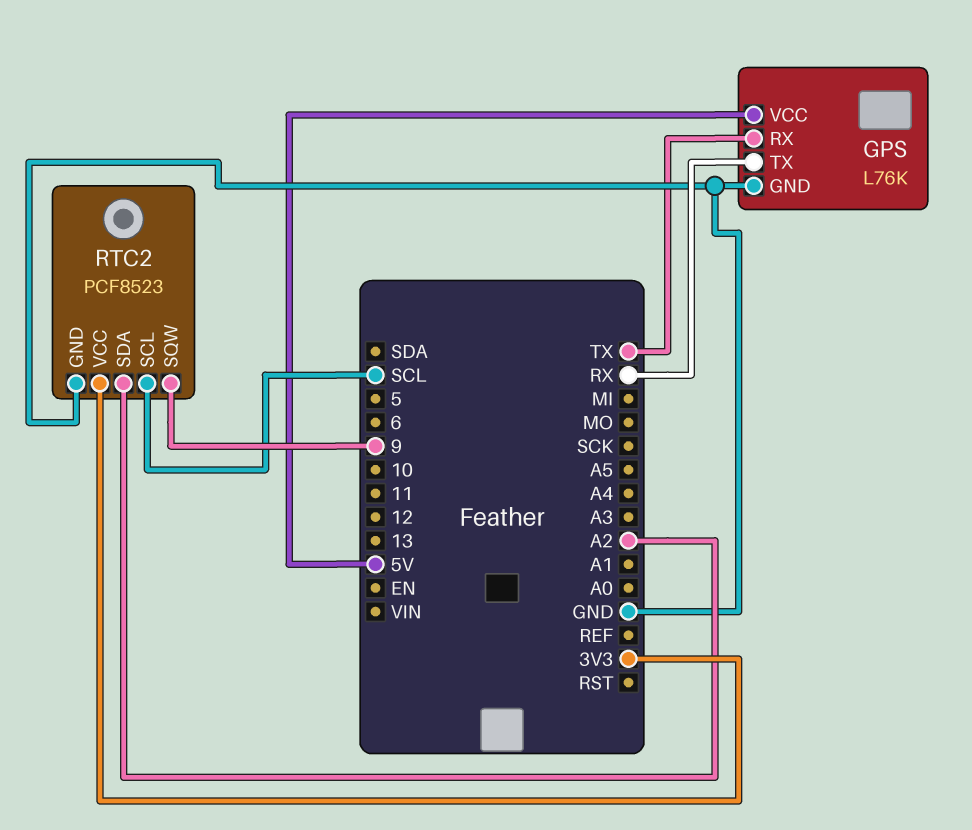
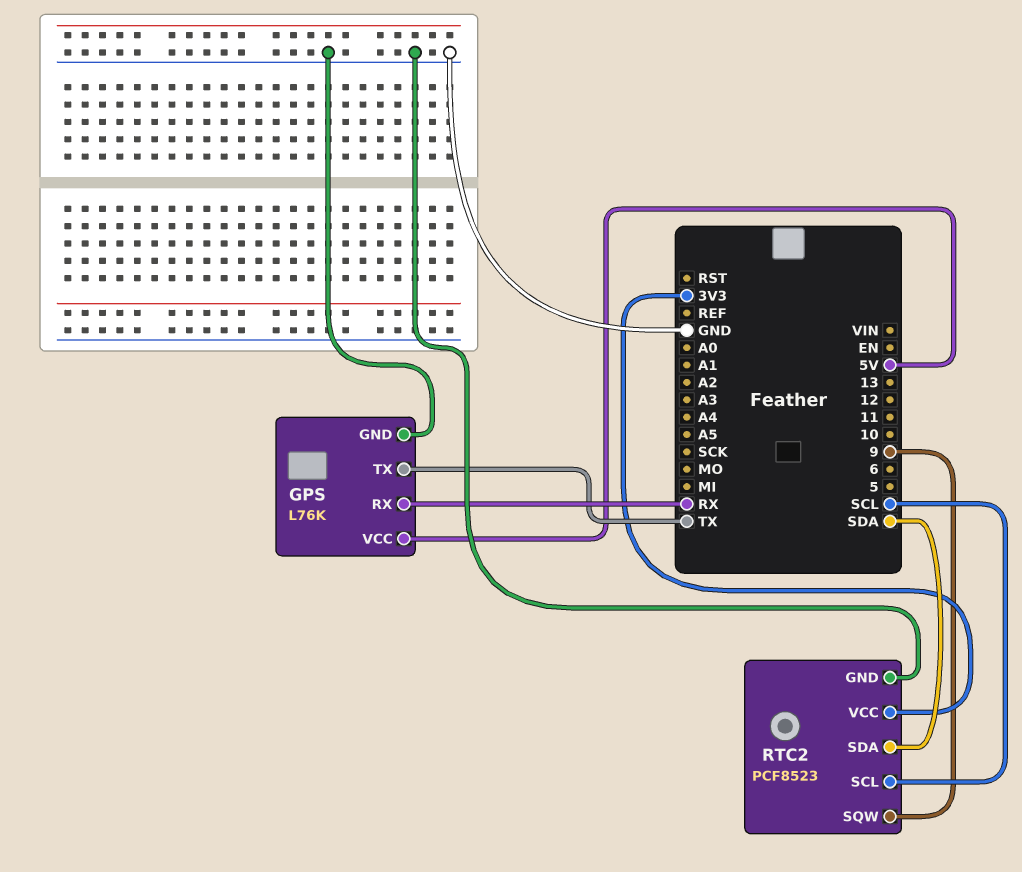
GPS pin RX: TX -> RX
GPS pin TX: RX -> TX
RTC2 pin SDA: A2 -> SDA

